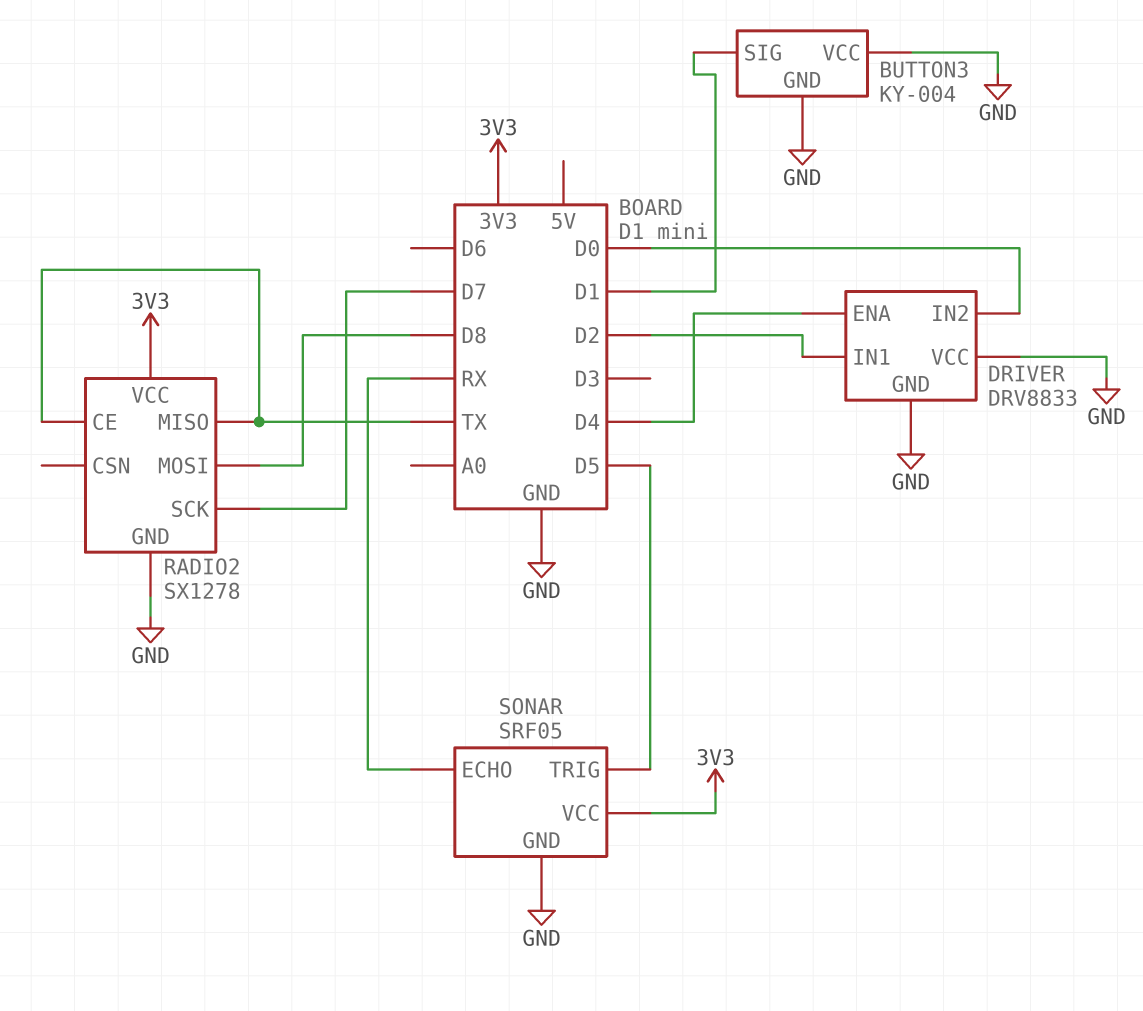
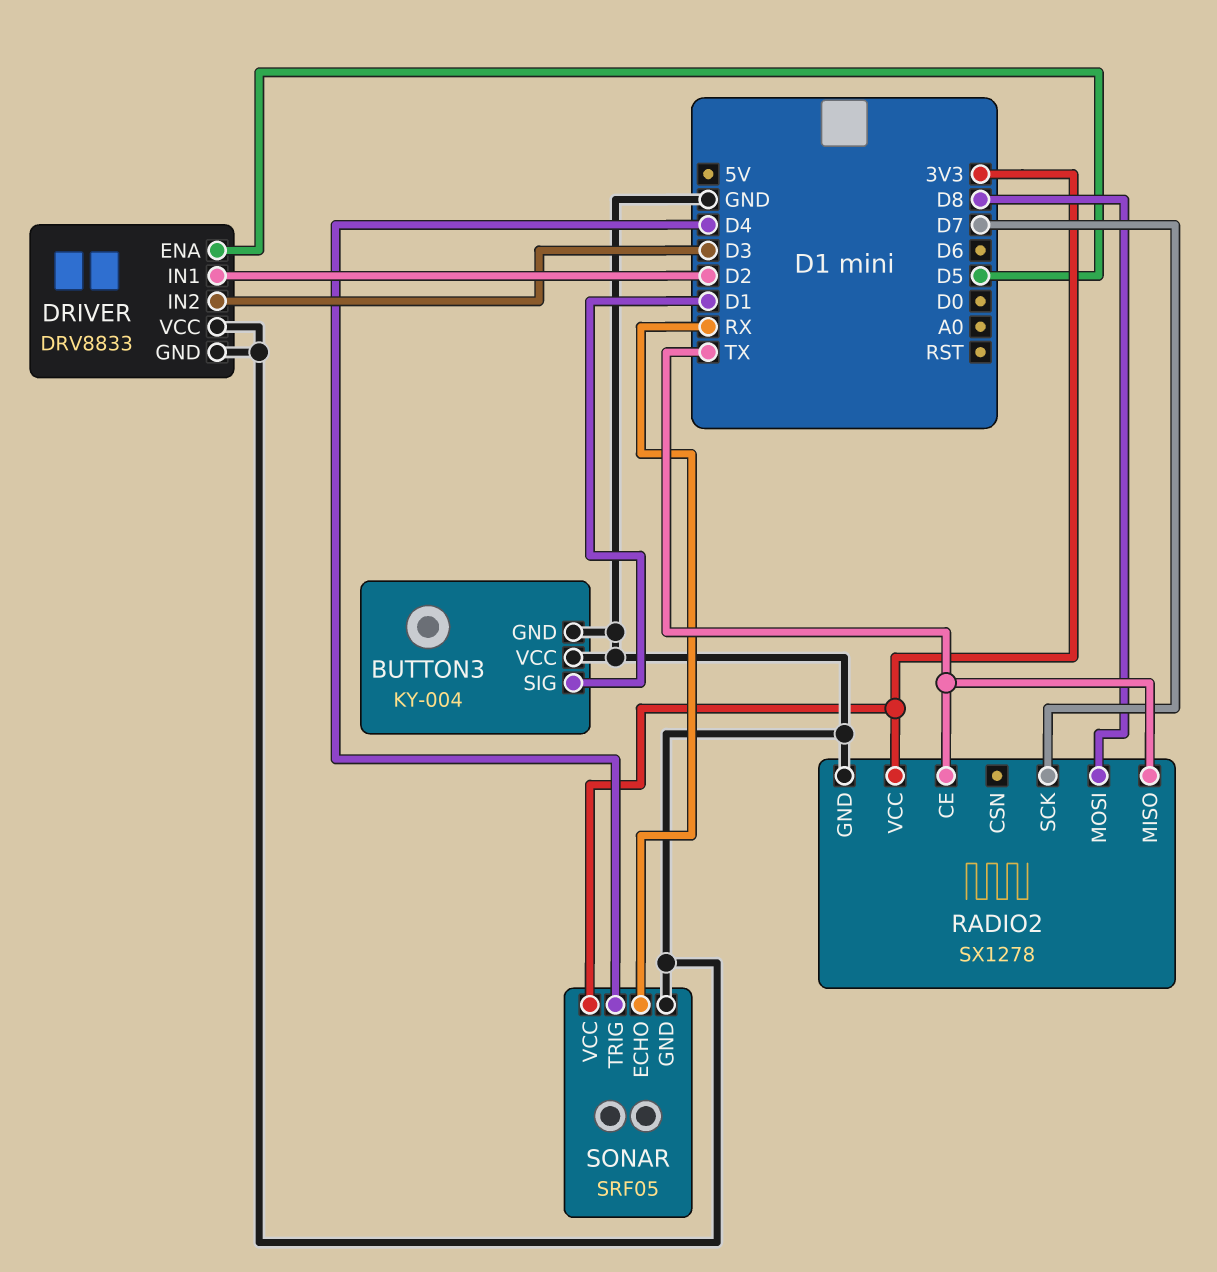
DRIVER pin ENA: D4 -> D5
DRIVER pin IN2: D0 -> D3
SONAR pin TRIG: D5 -> D4

